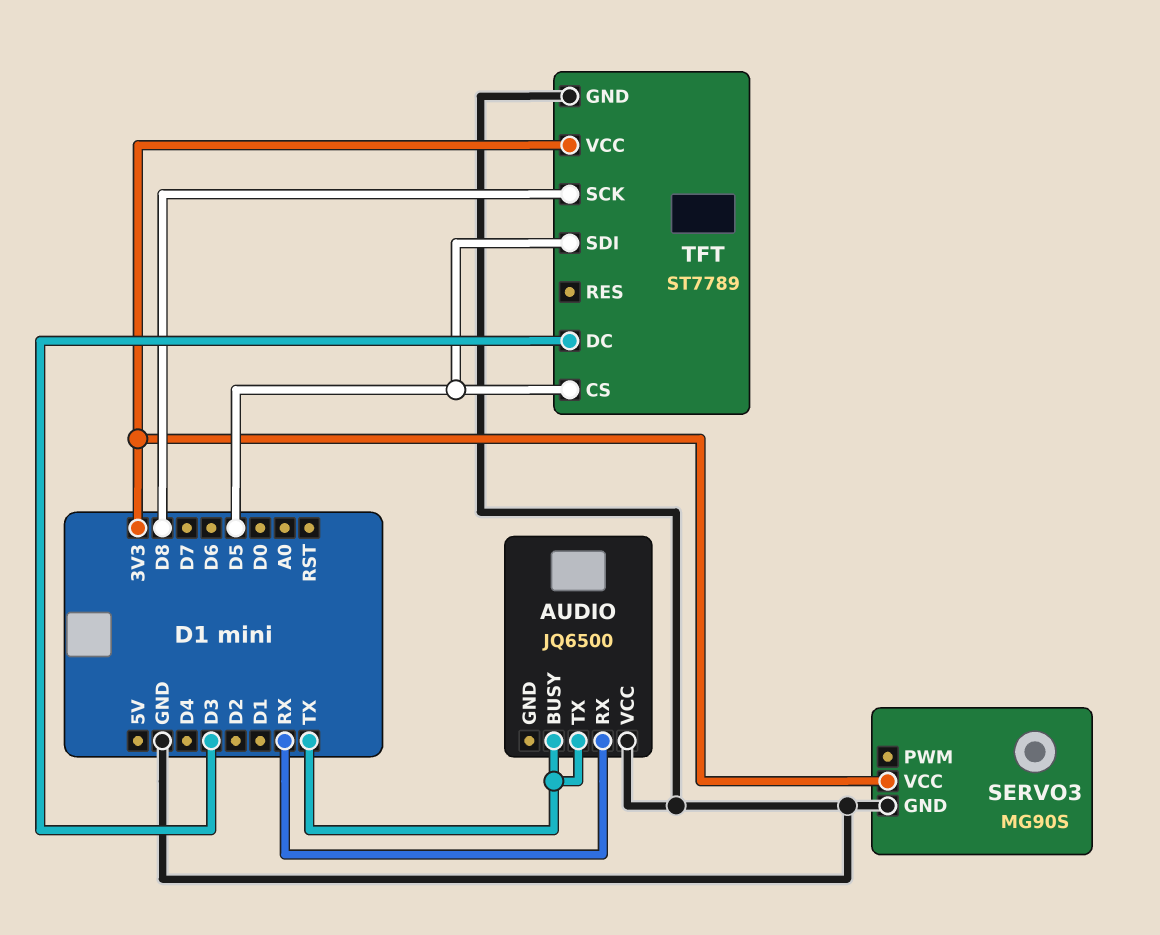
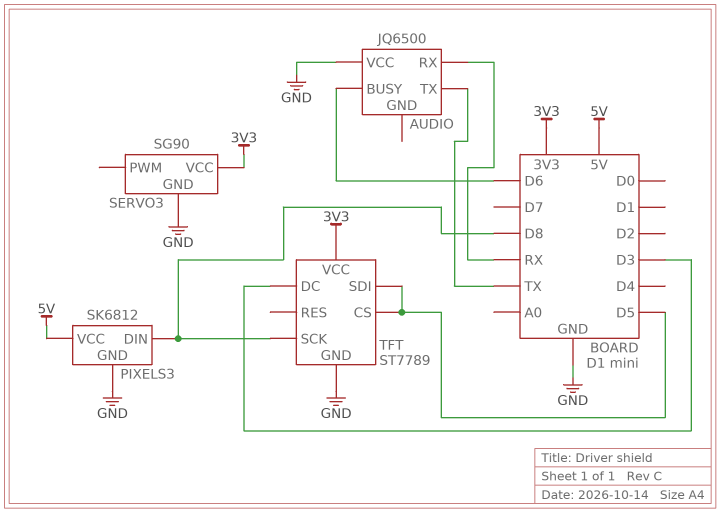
AUDIO pin BUSY: TX -> D6
PIXELS3: none -> SK6812
PIXELS3 pin DIN: none -> D8
PIXELS3 pin GND: none -> GND
PIXELS3 pin VCC: none -> 5V
SERVO3: MG90S -> SG90

